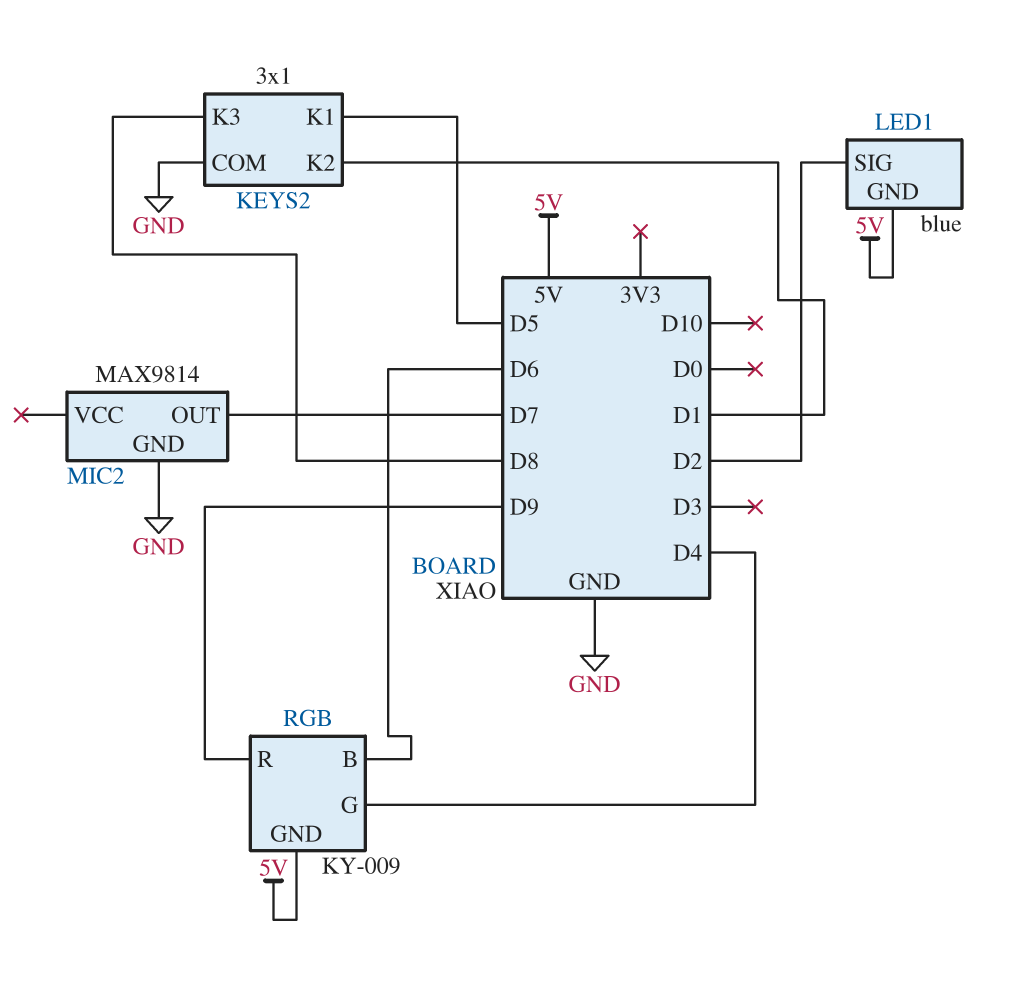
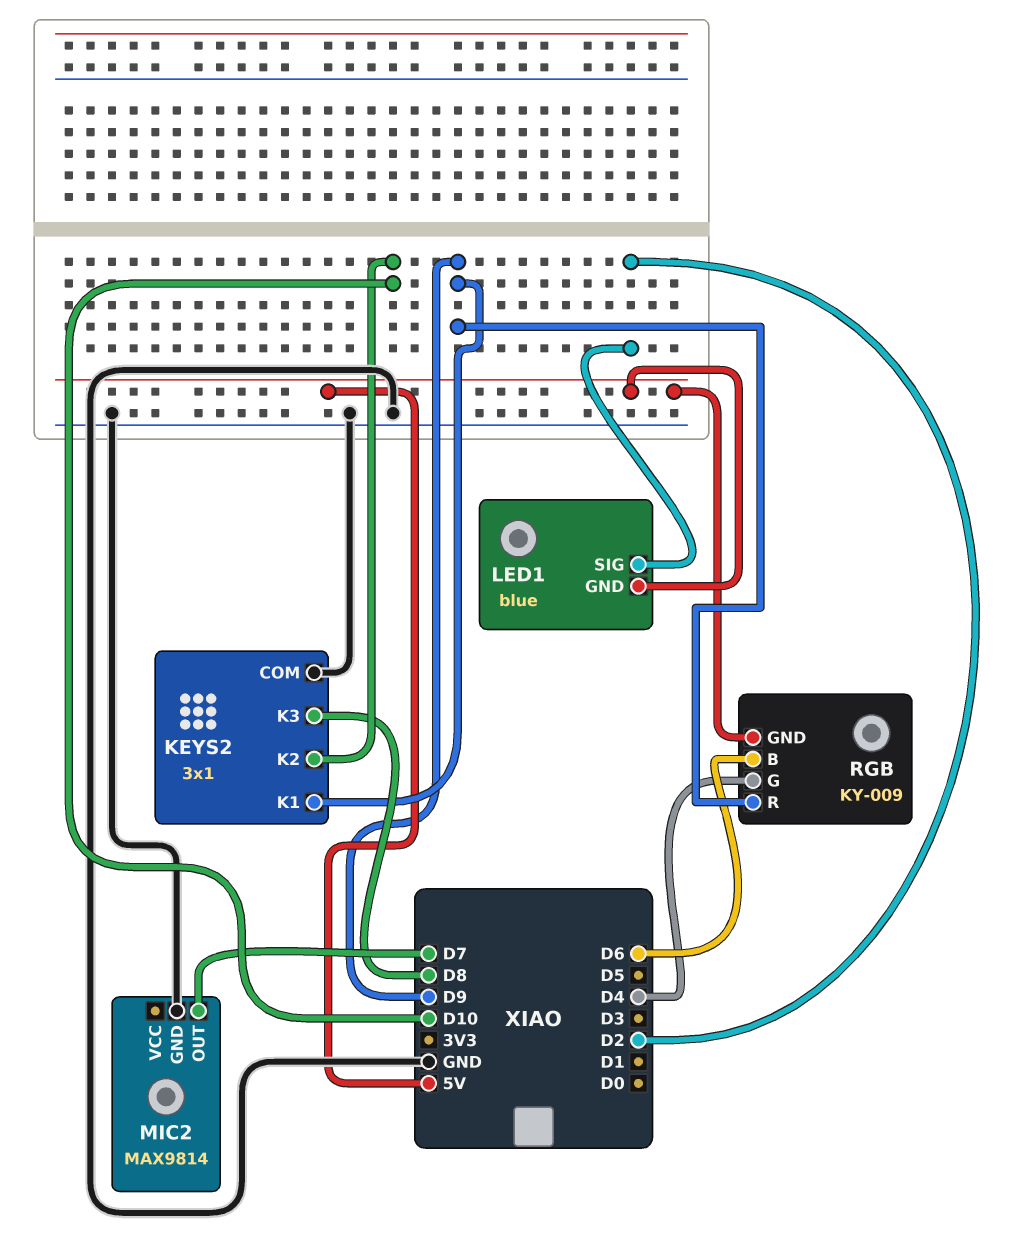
KEYS2 pin K1: D5 -> D9
KEYS2 pin K2: D1 -> D10

